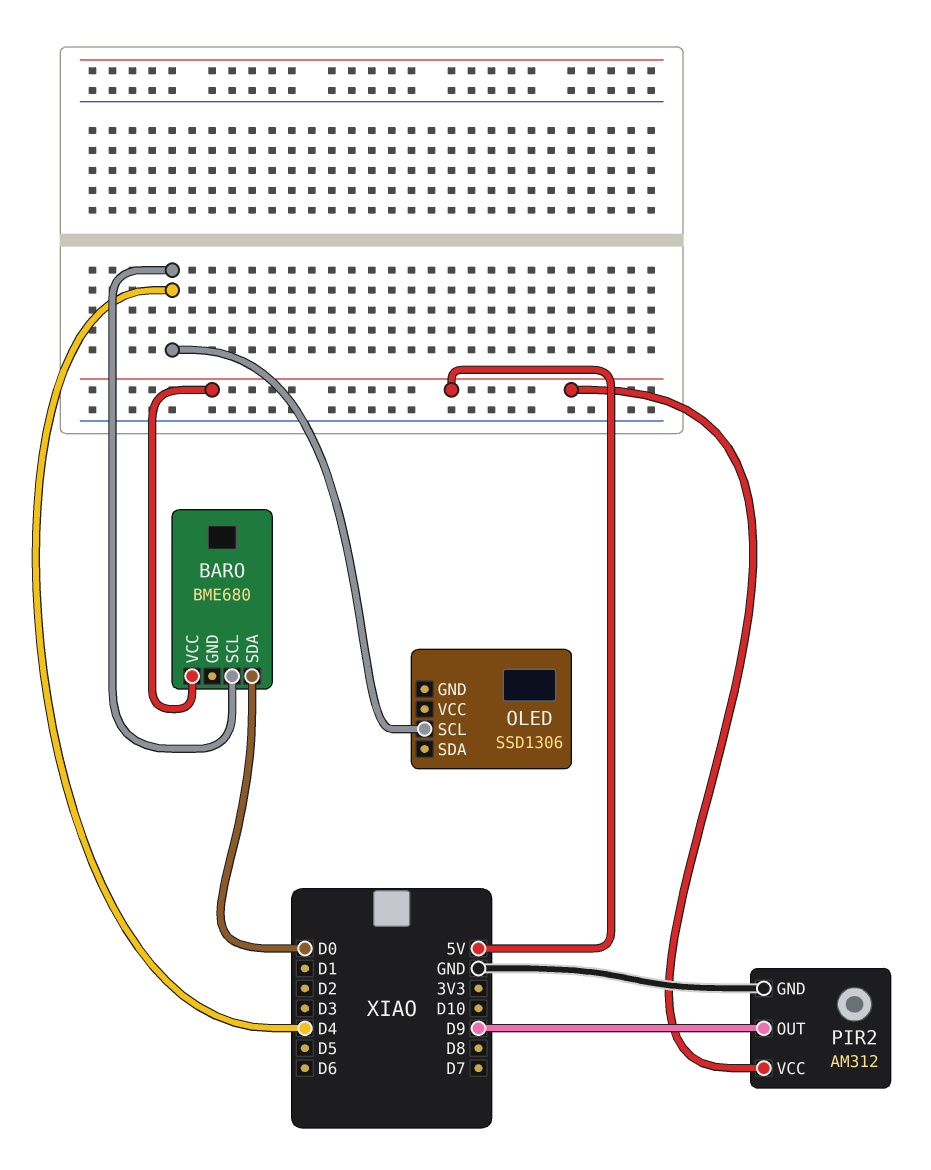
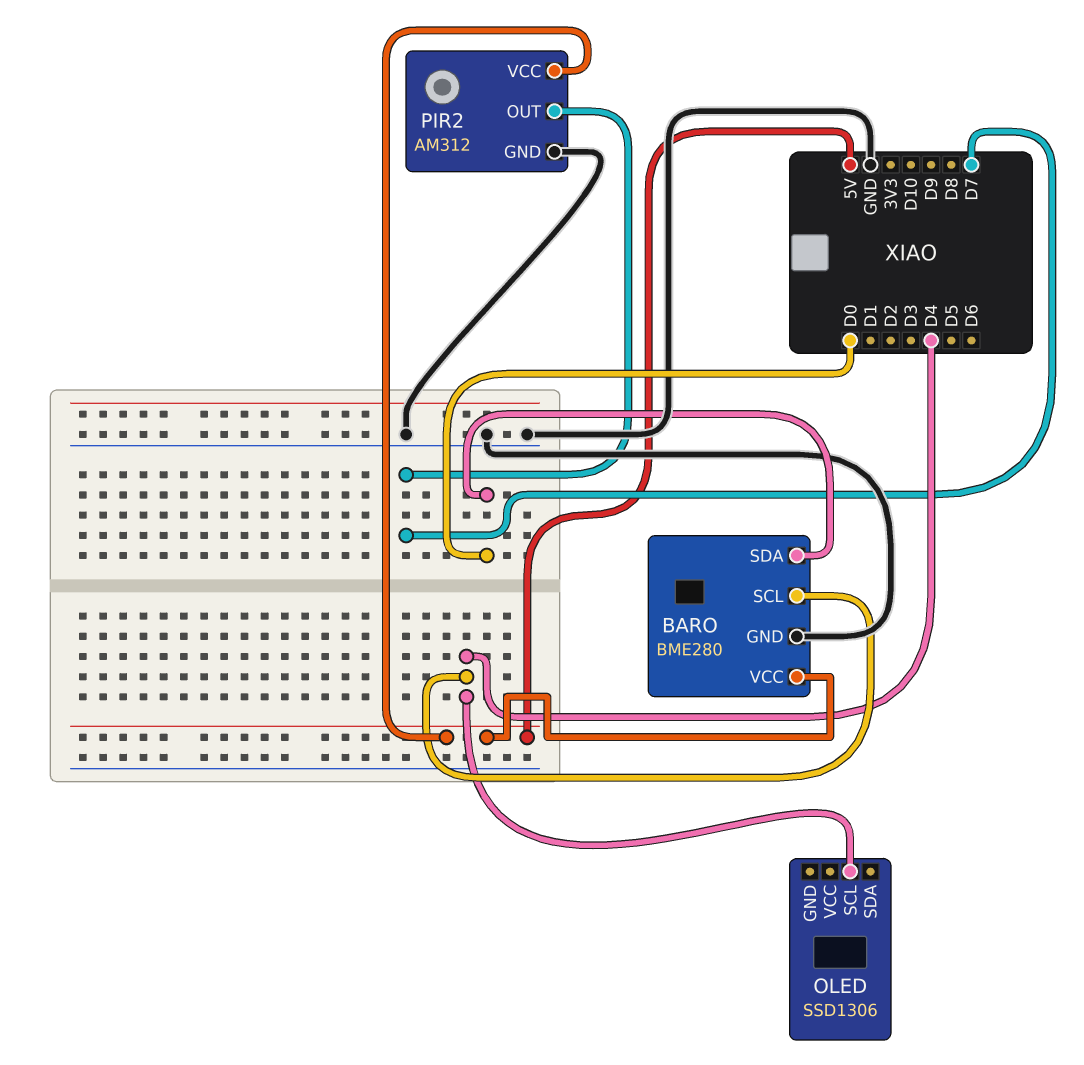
BARO: BME680 -> BME280
BARO pin GND: none -> GND
PIR2 pin OUT: D9 -> D7

